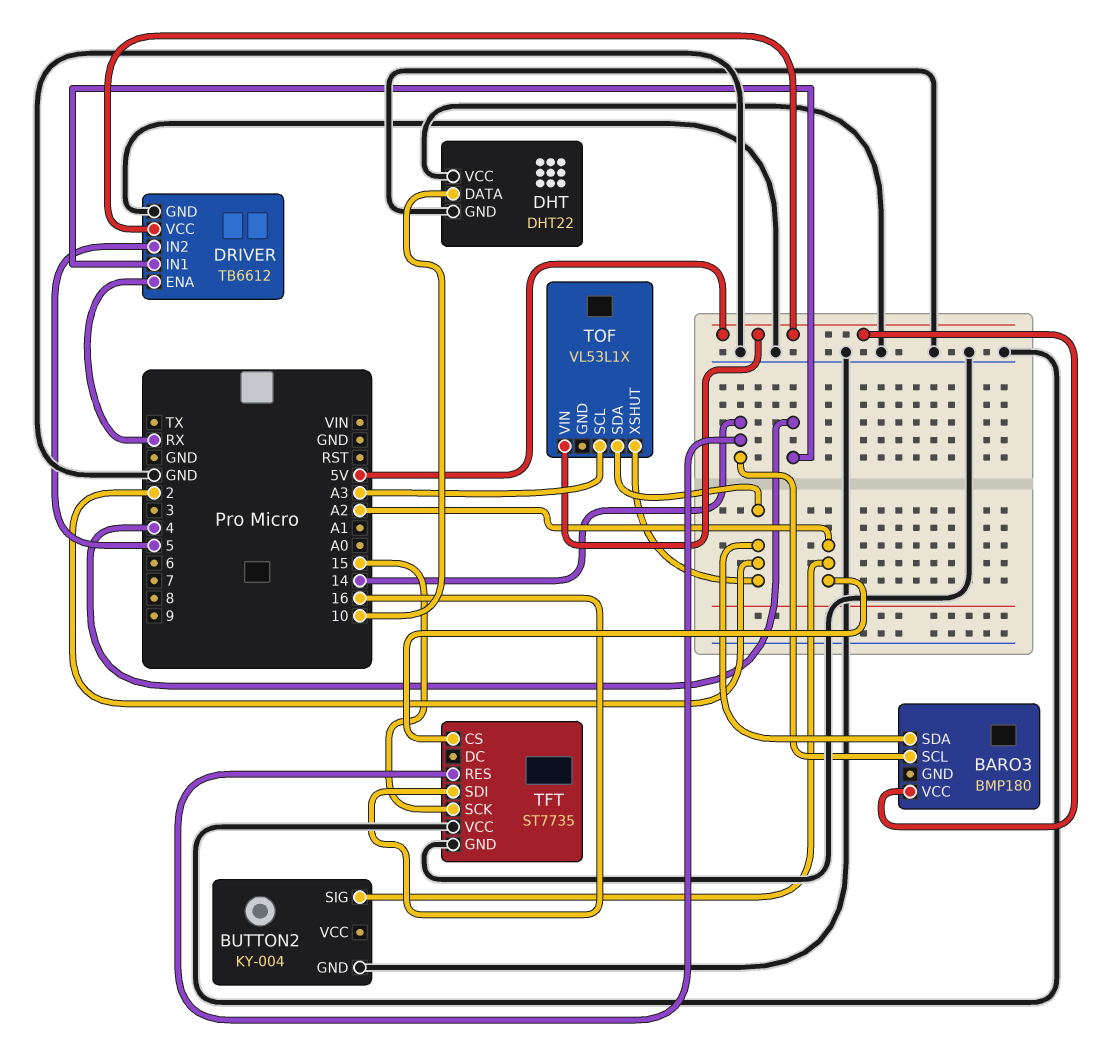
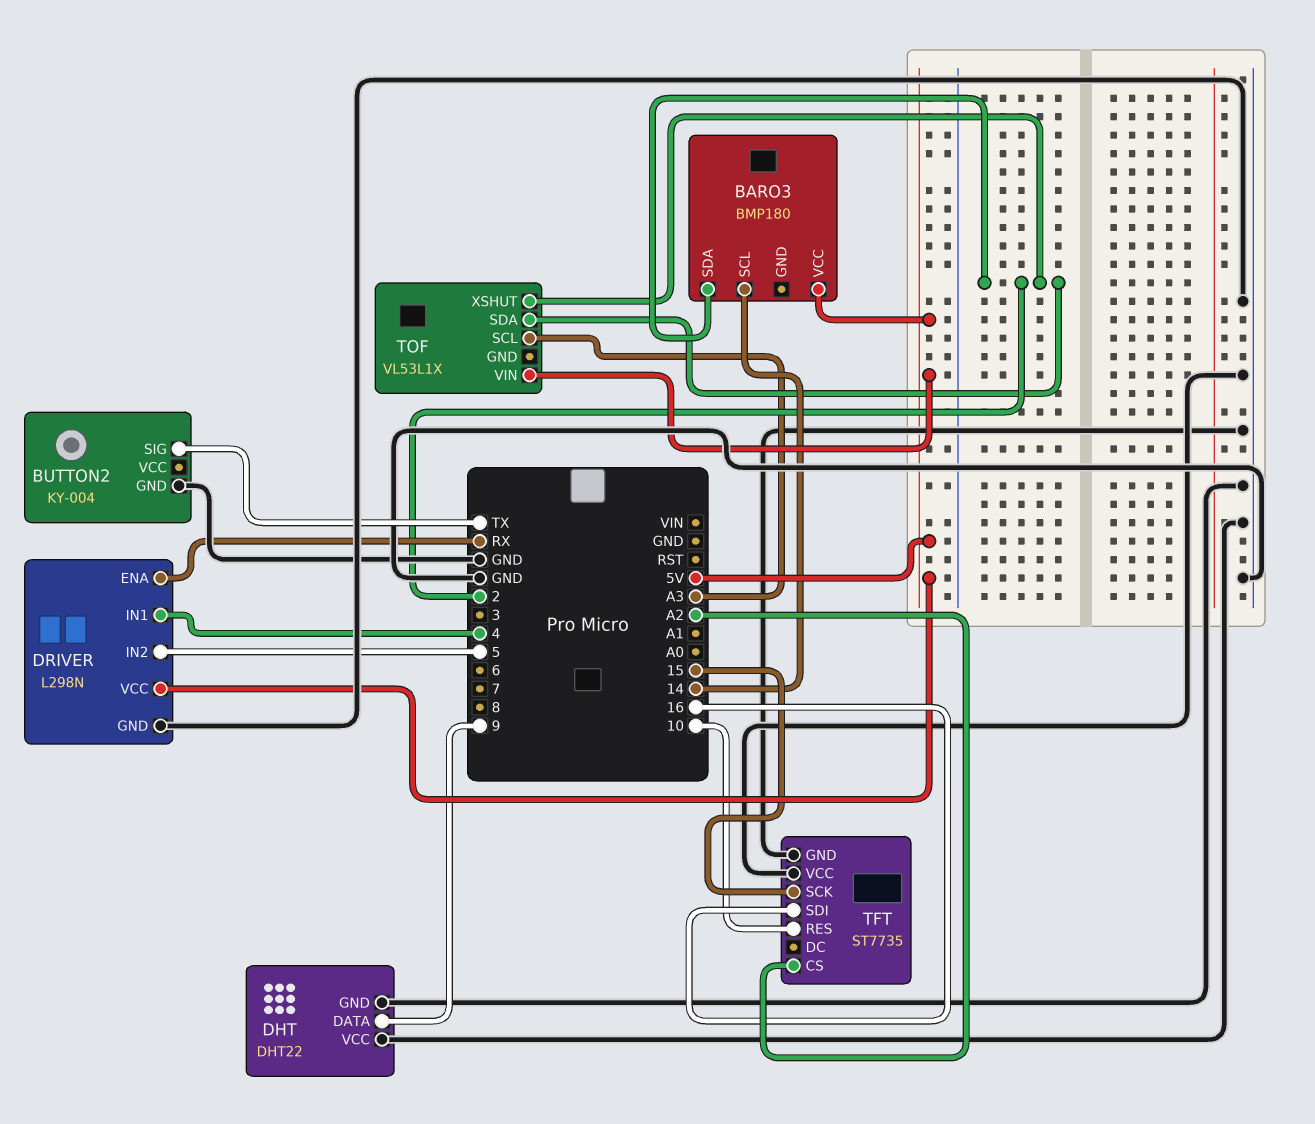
BUTTON2 pin SIG: A2 -> TX
DHT pin DATA: 10 -> 9
DRIVER: TB6612 -> L298N
TFT pin RES: 14 -> 10

